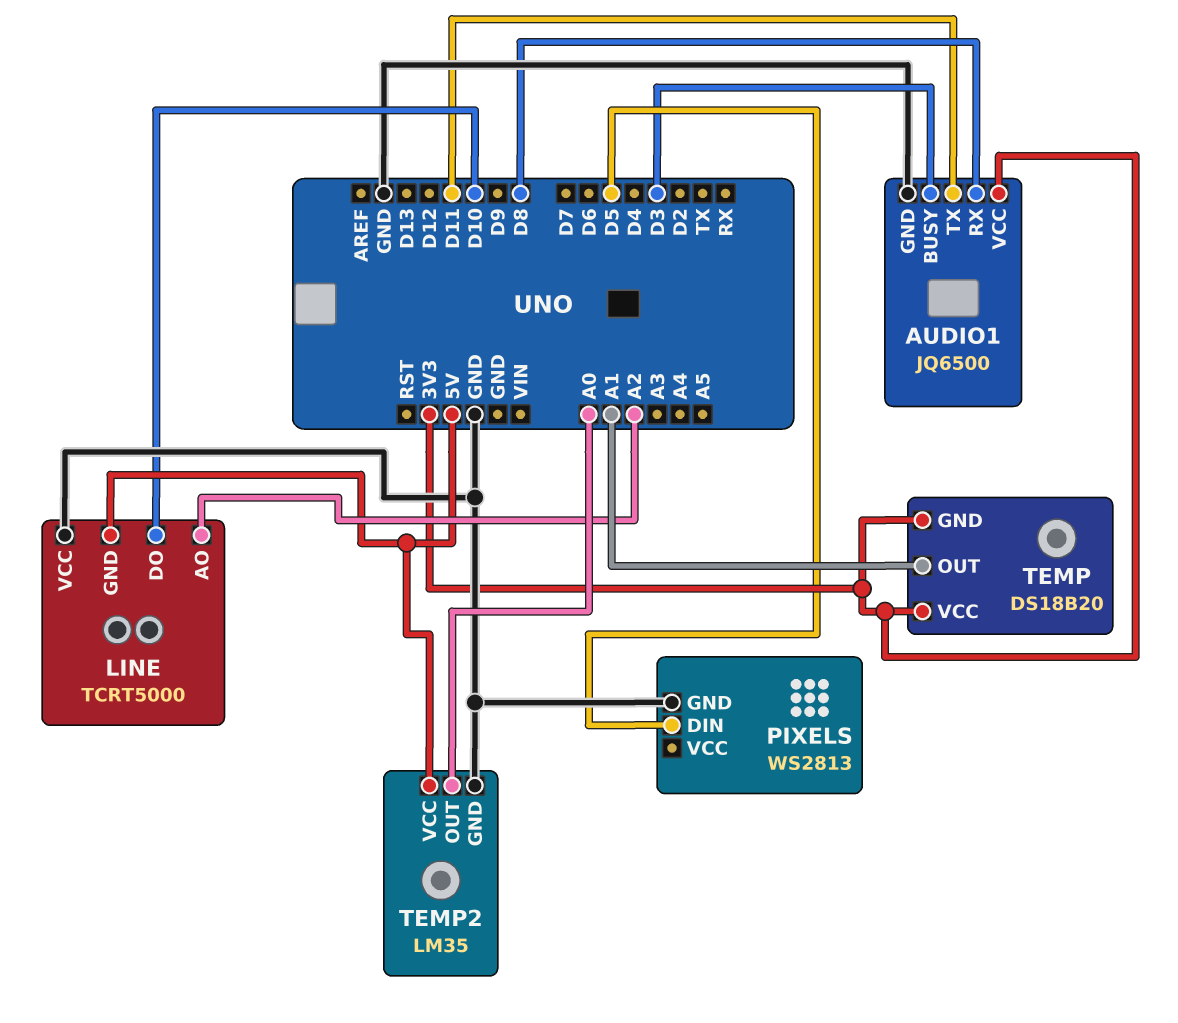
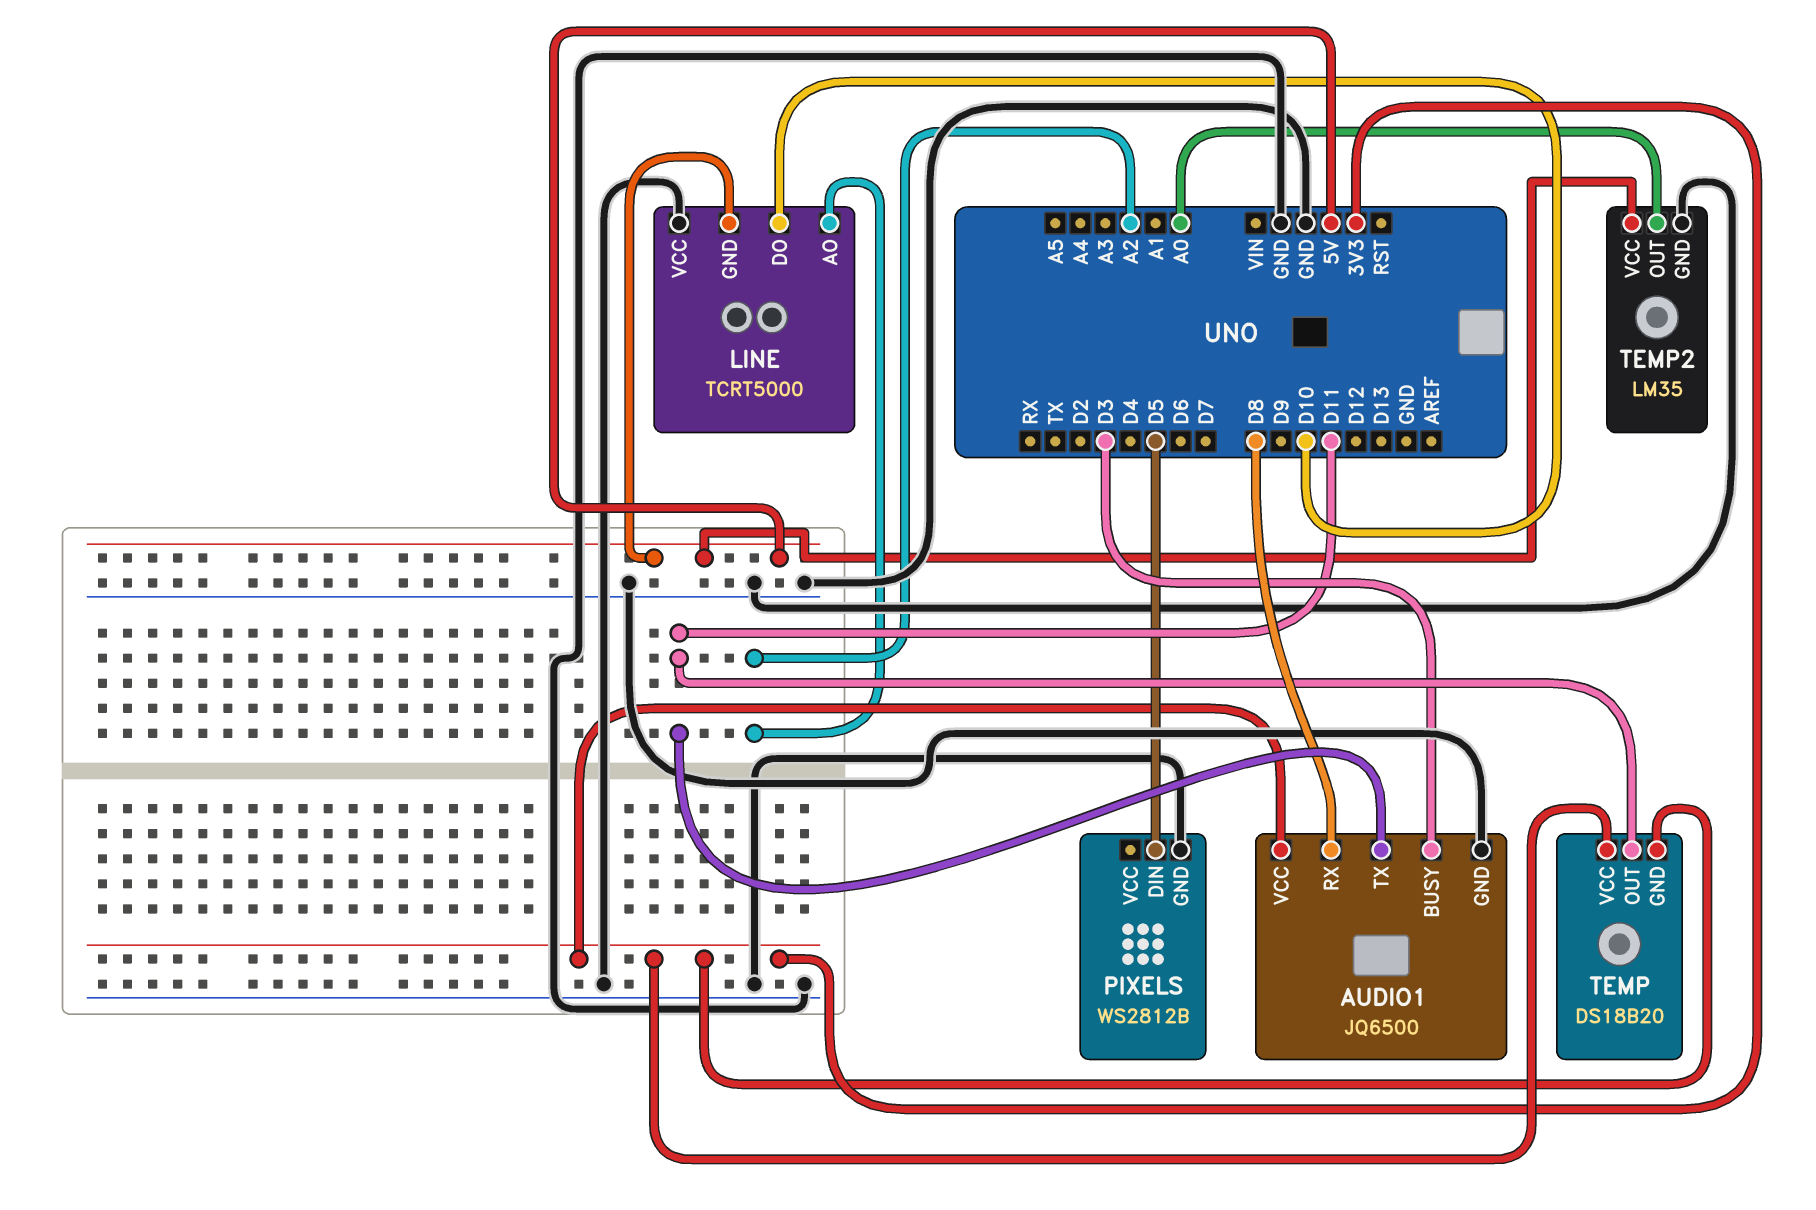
PIXELS: WS2813 -> WS2812B
TEMP pin OUT: A1 -> D11

